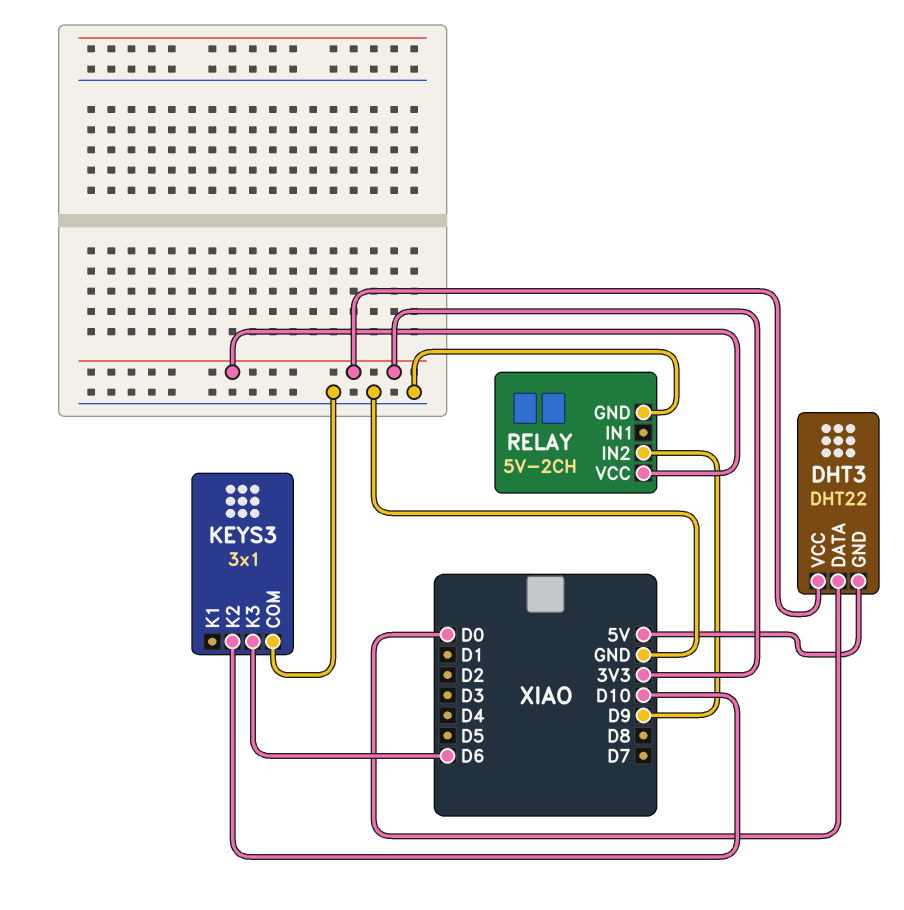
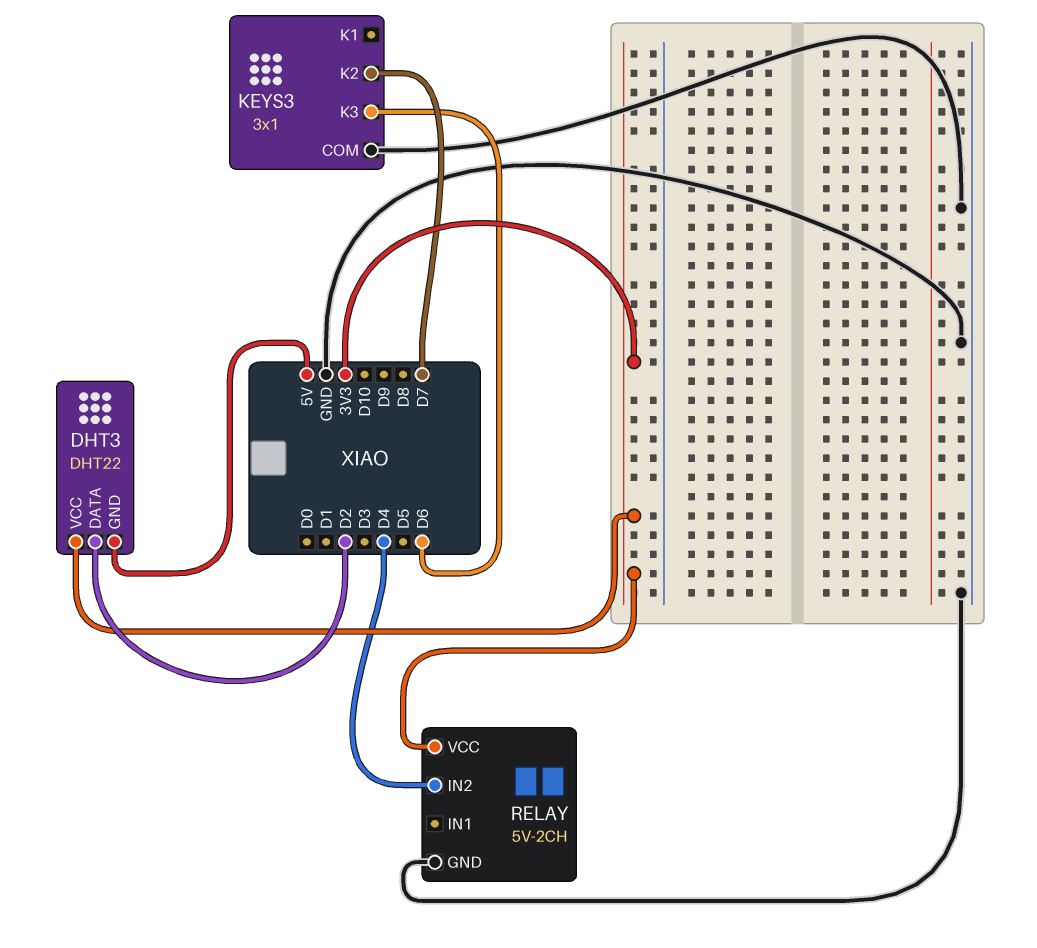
DHT3 pin DATA: D0 -> D2
KEYS3 pin K2: D10 -> D7
RELAY pin IN2: D9 -> D4

